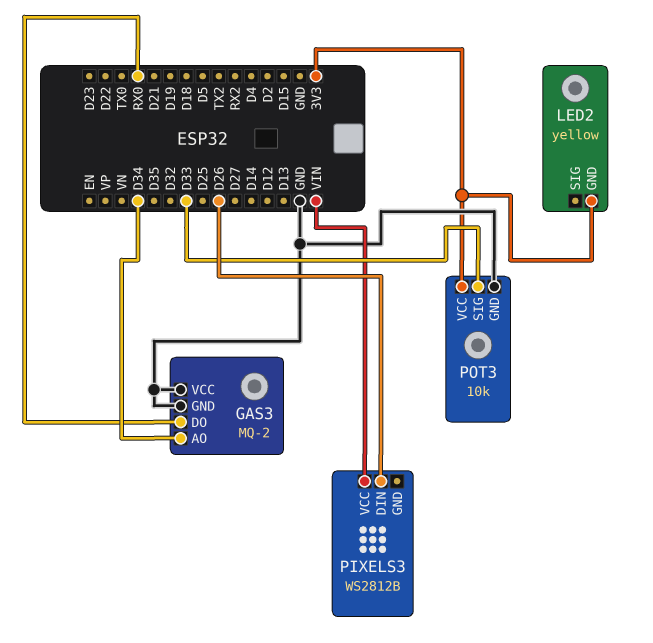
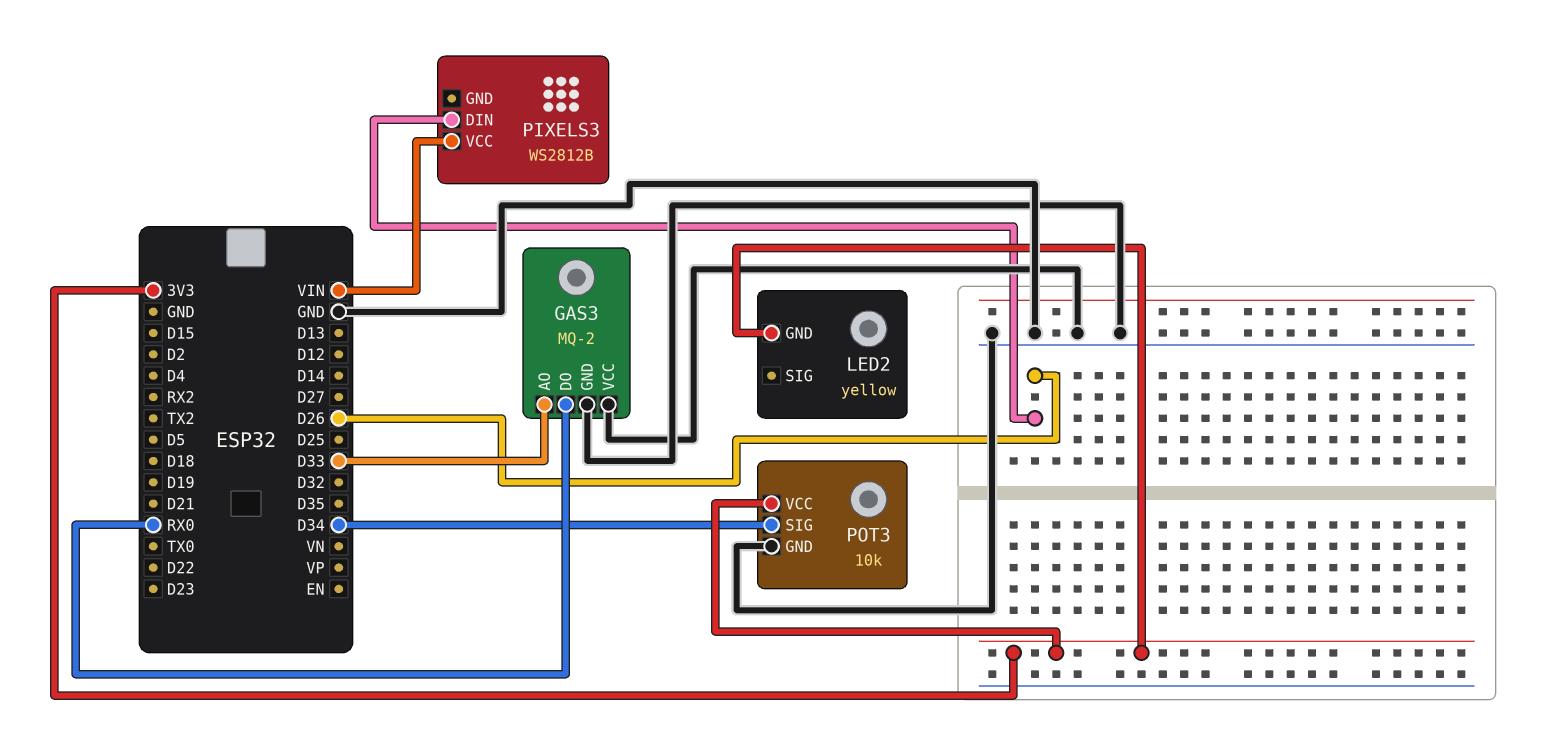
GAS3 pin AO: D34 -> D33
POT3 pin SIG: D33 -> D34

